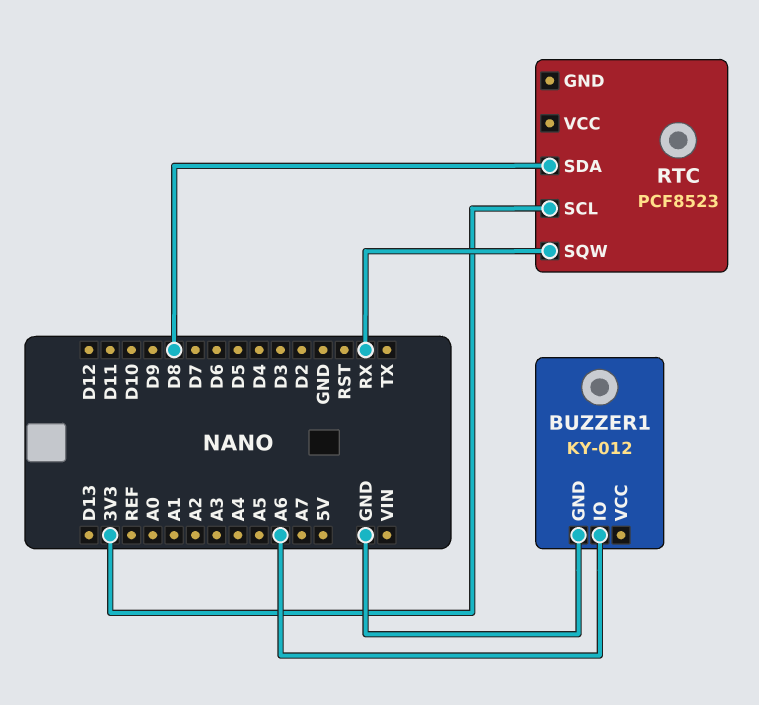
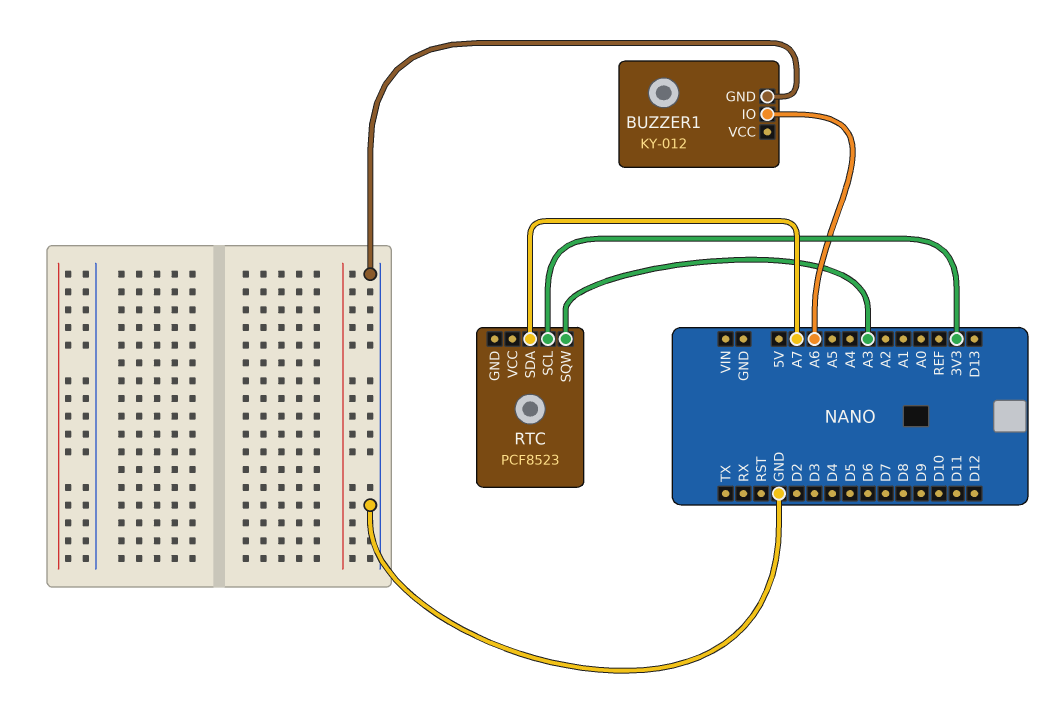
RTC pin SDA: D8 -> A7
RTC pin SQW: RX -> A3

